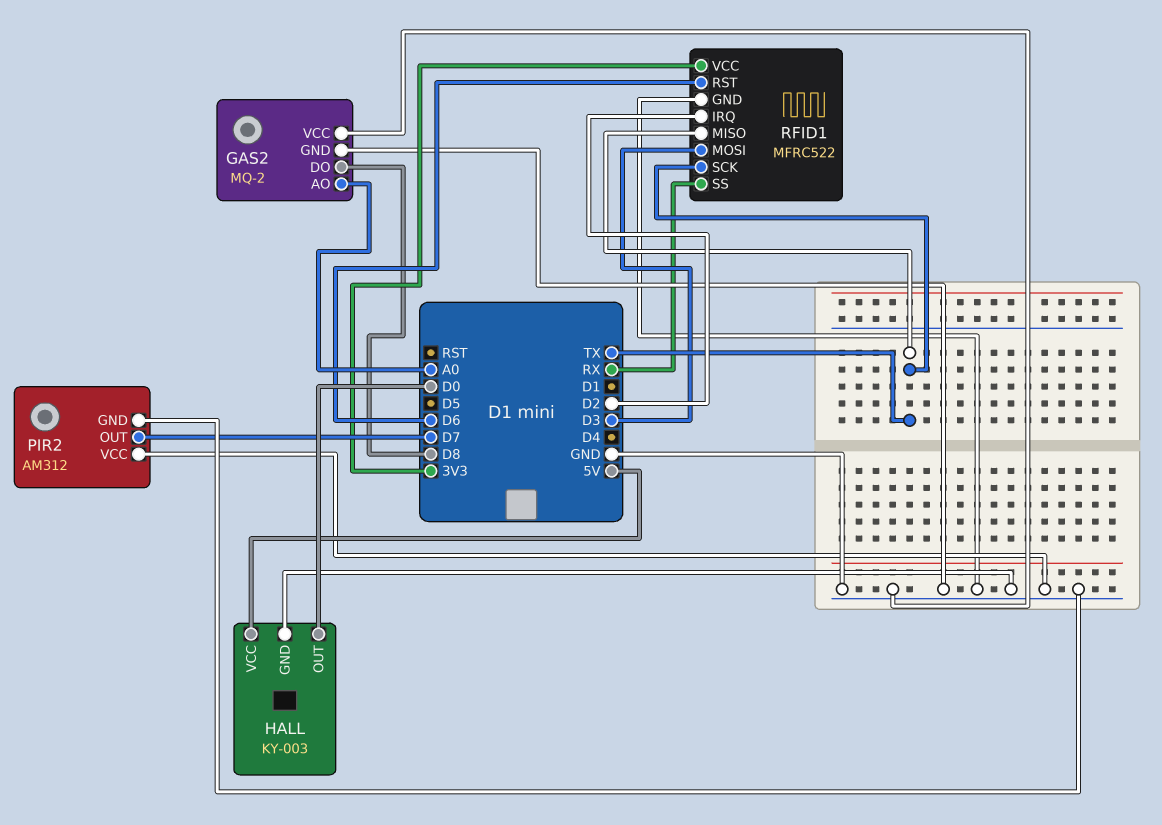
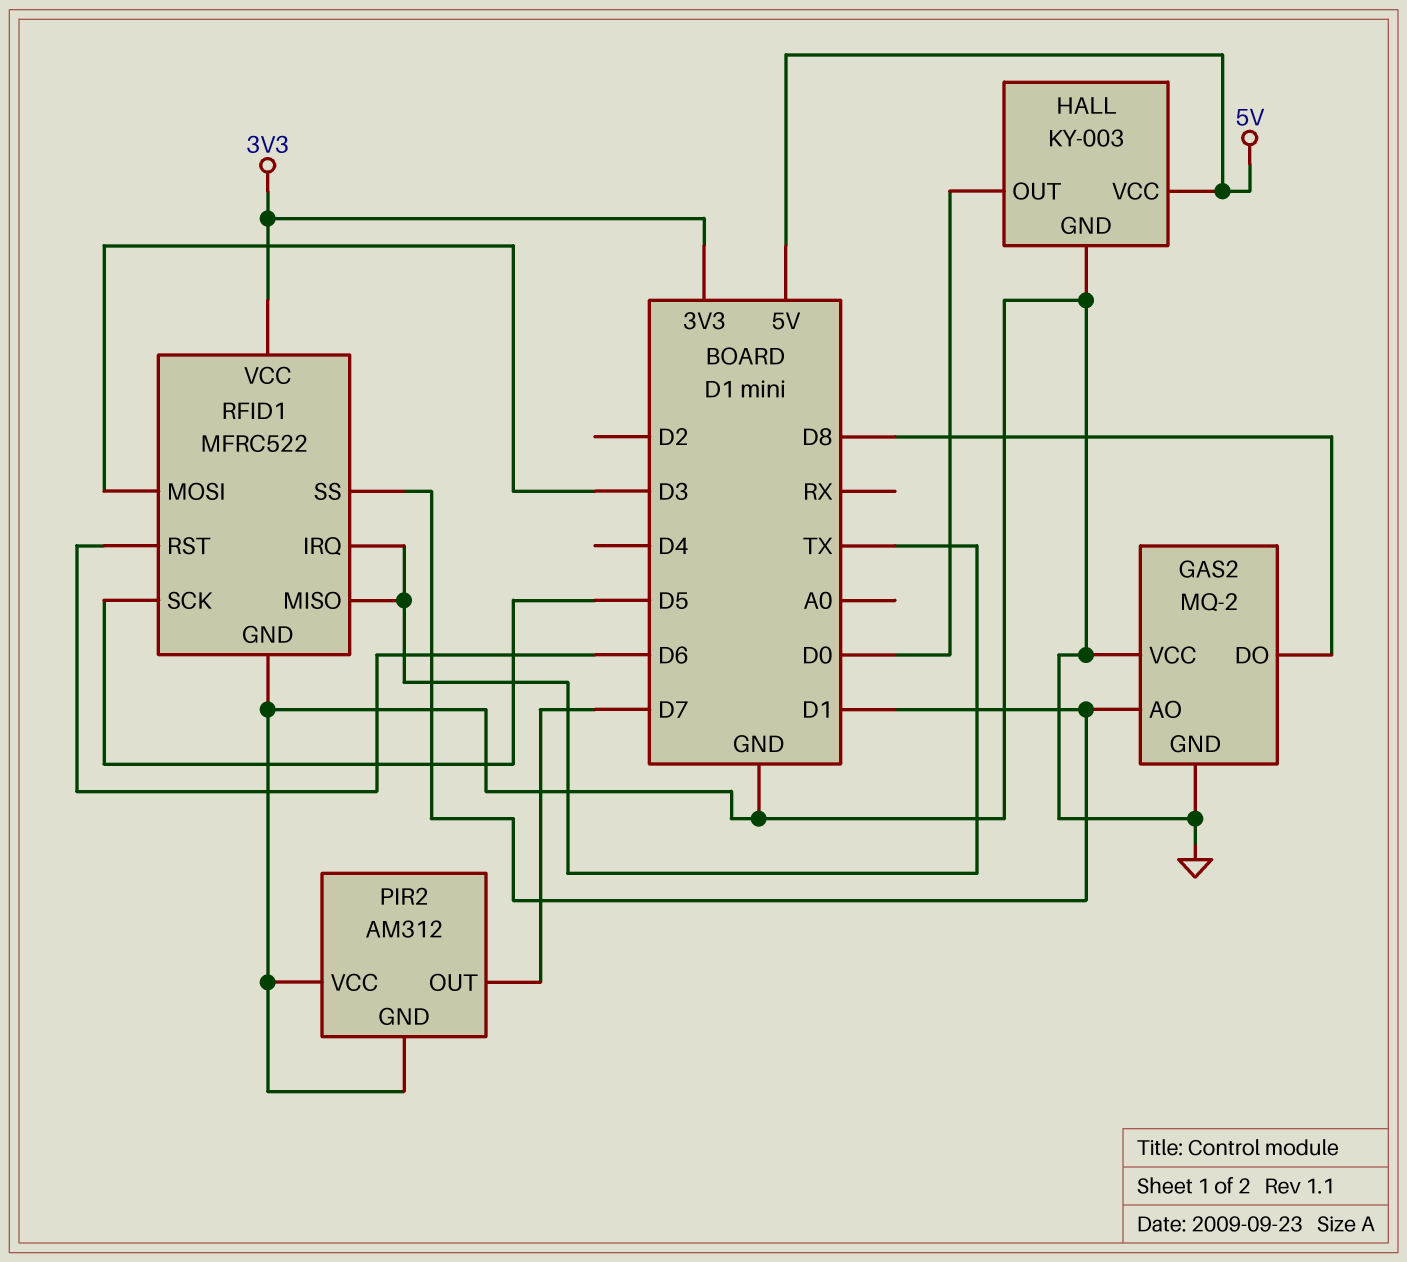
GAS2 pin AO: A0 -> D1
RFID1 pin IRQ: D2 -> TX
RFID1 pin SCK: TX -> D5
RFID1 pin SS: RX -> D1

